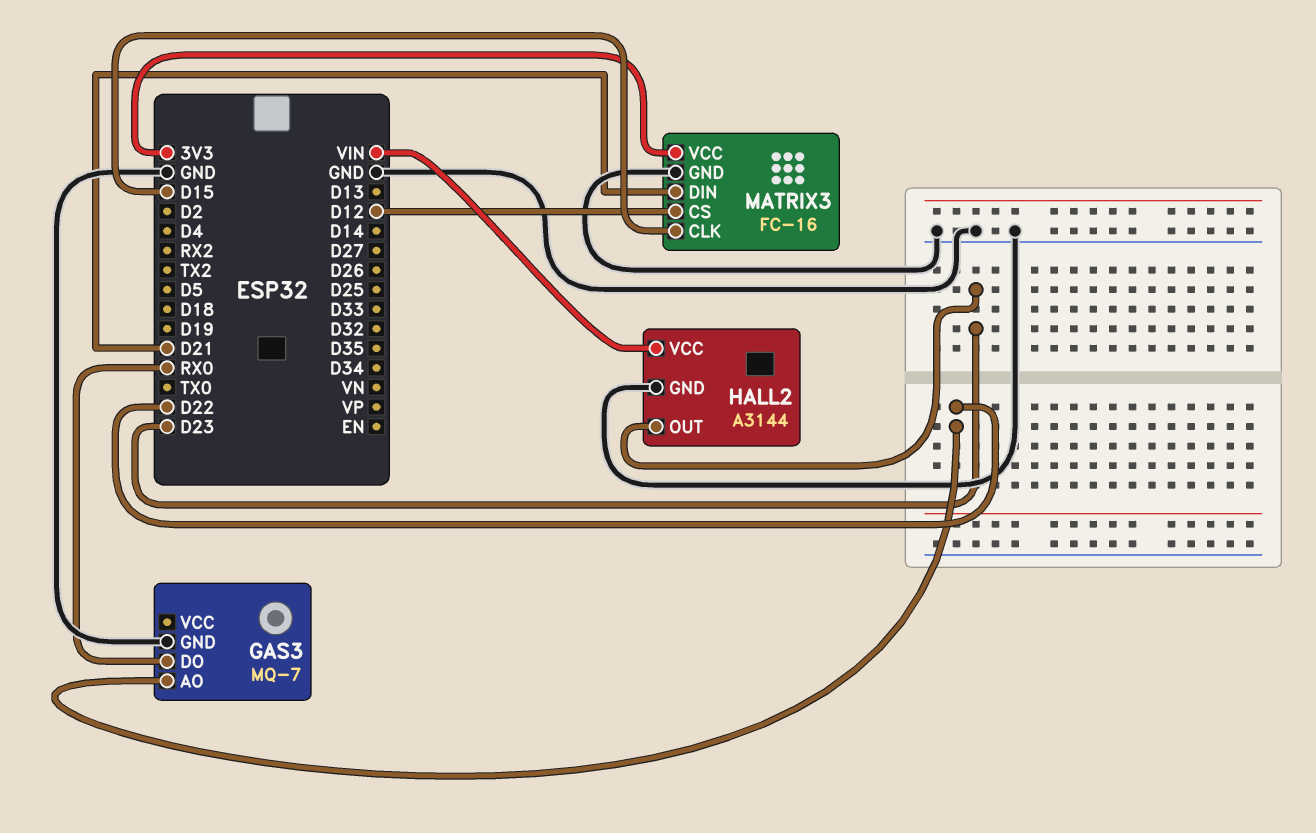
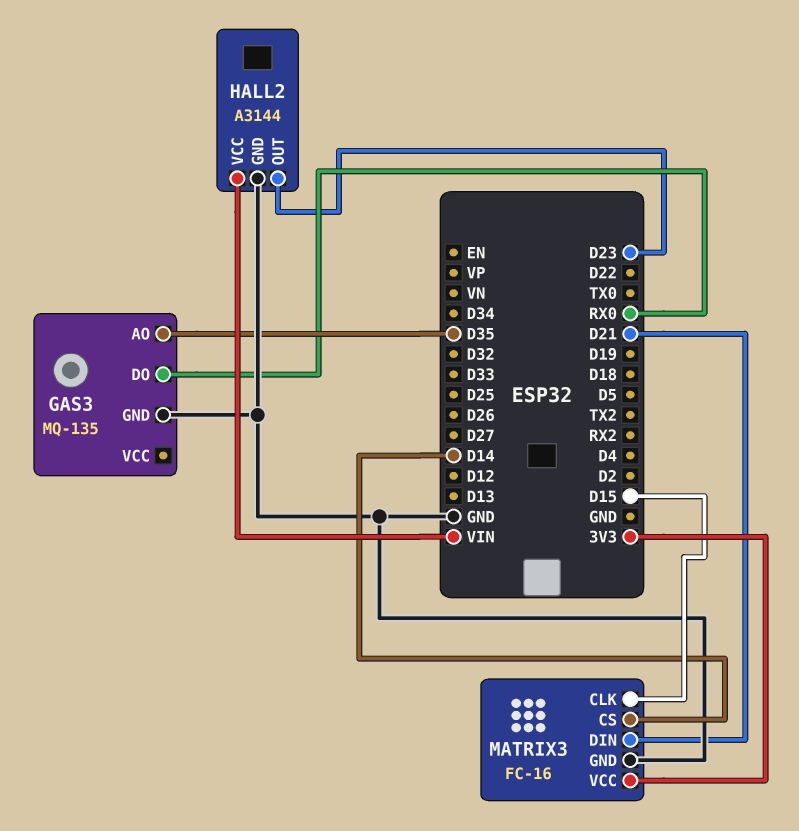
GAS3: MQ-7 -> MQ-135
GAS3 pin AO: D22 -> D35
MATRIX3 pin CS: D12 -> D14

